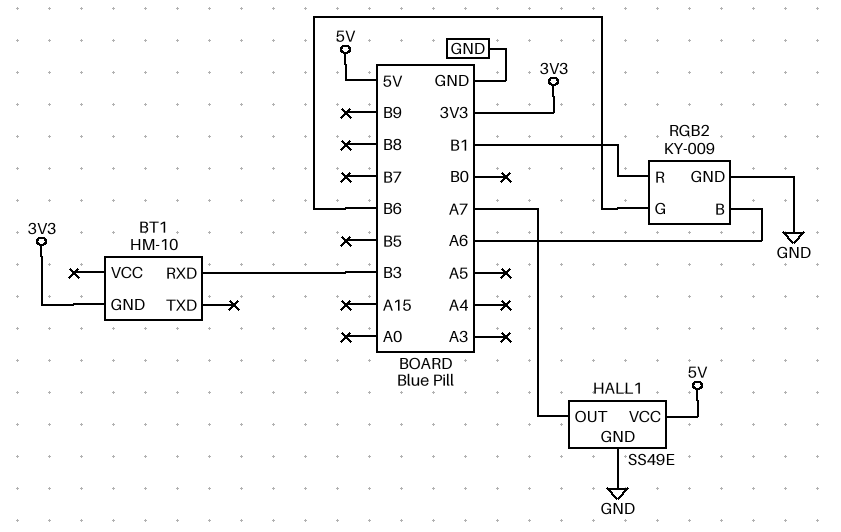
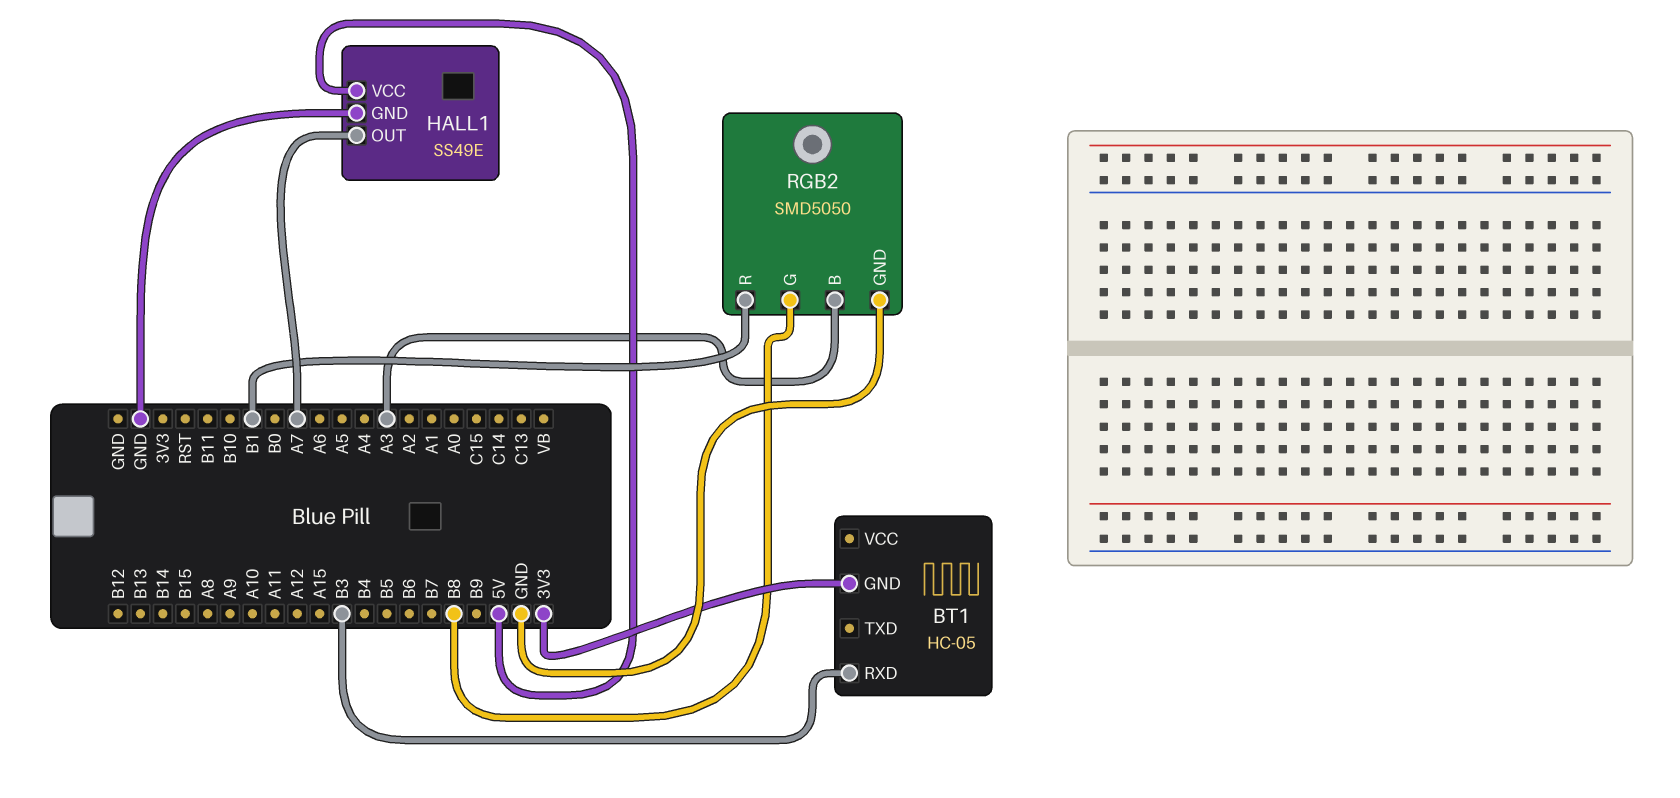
BT1: HM-10 -> HC-05
RGB2: KY-009 -> SMD5050
RGB2 pin B: A6 -> A3
RGB2 pin G: B6 -> B8

